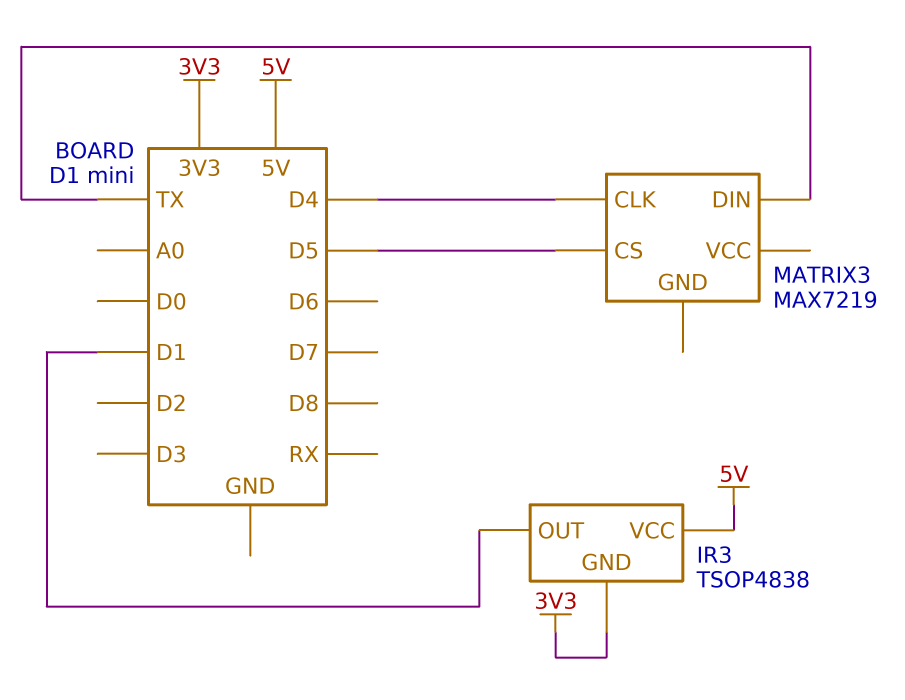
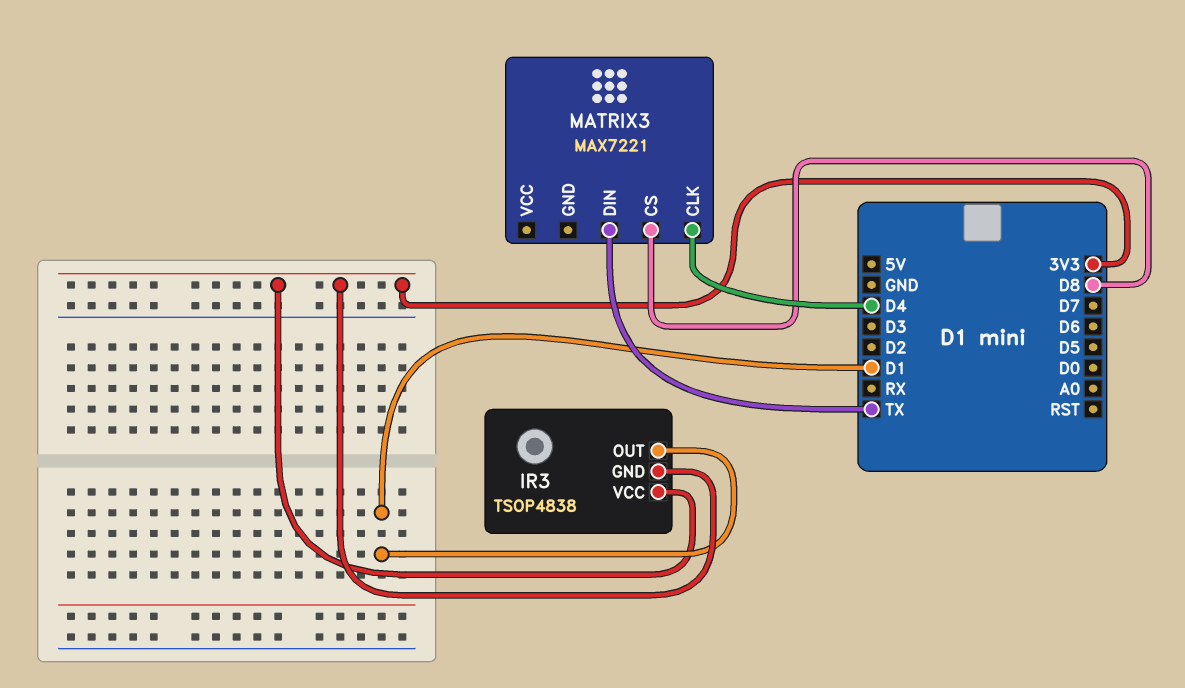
IR3 pin VCC: 5V -> 3V3
MATRIX3: MAX7219 -> MAX7221
MATRIX3 pin CS: D5 -> D8

